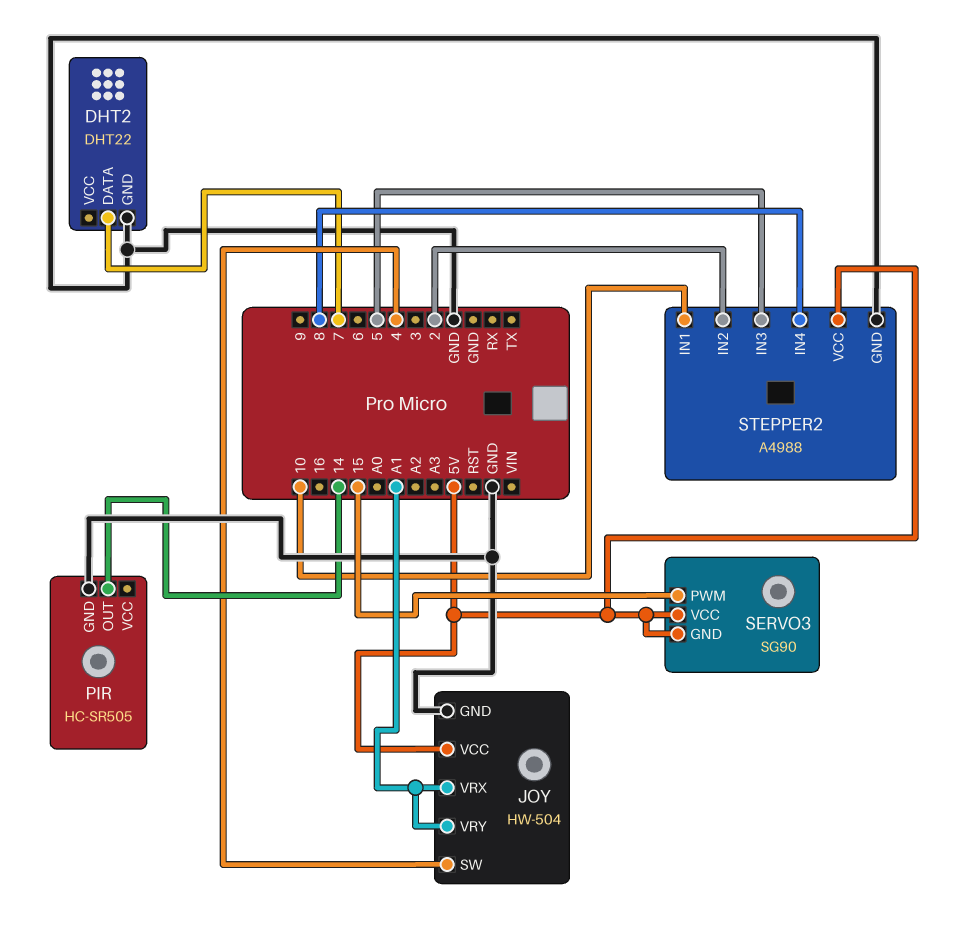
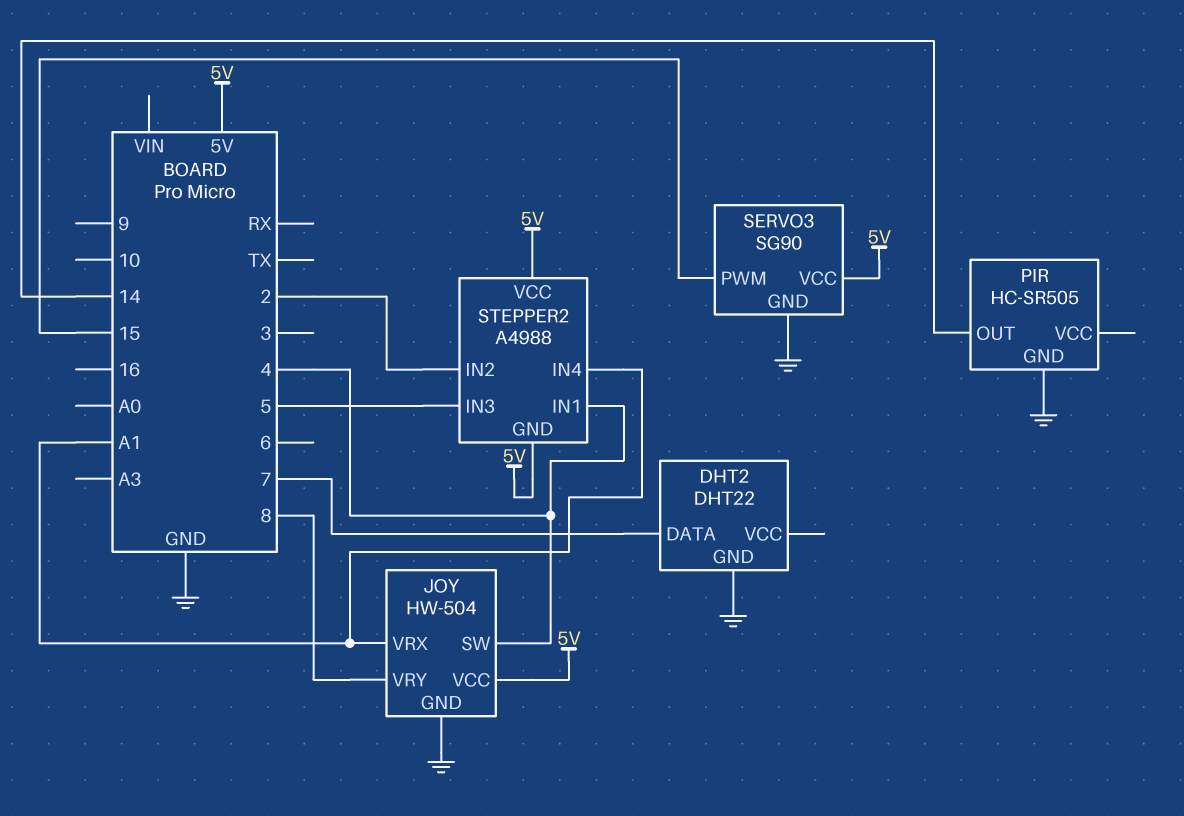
JOY pin VRY: A1 -> 8
SERVO3 pin GND: 5V -> GND
STEPPER2 pin GND: GND -> 5V
STEPPER2 pin IN1: 10 -> 4
STEPPER2 pin IN4: 8 -> A1

